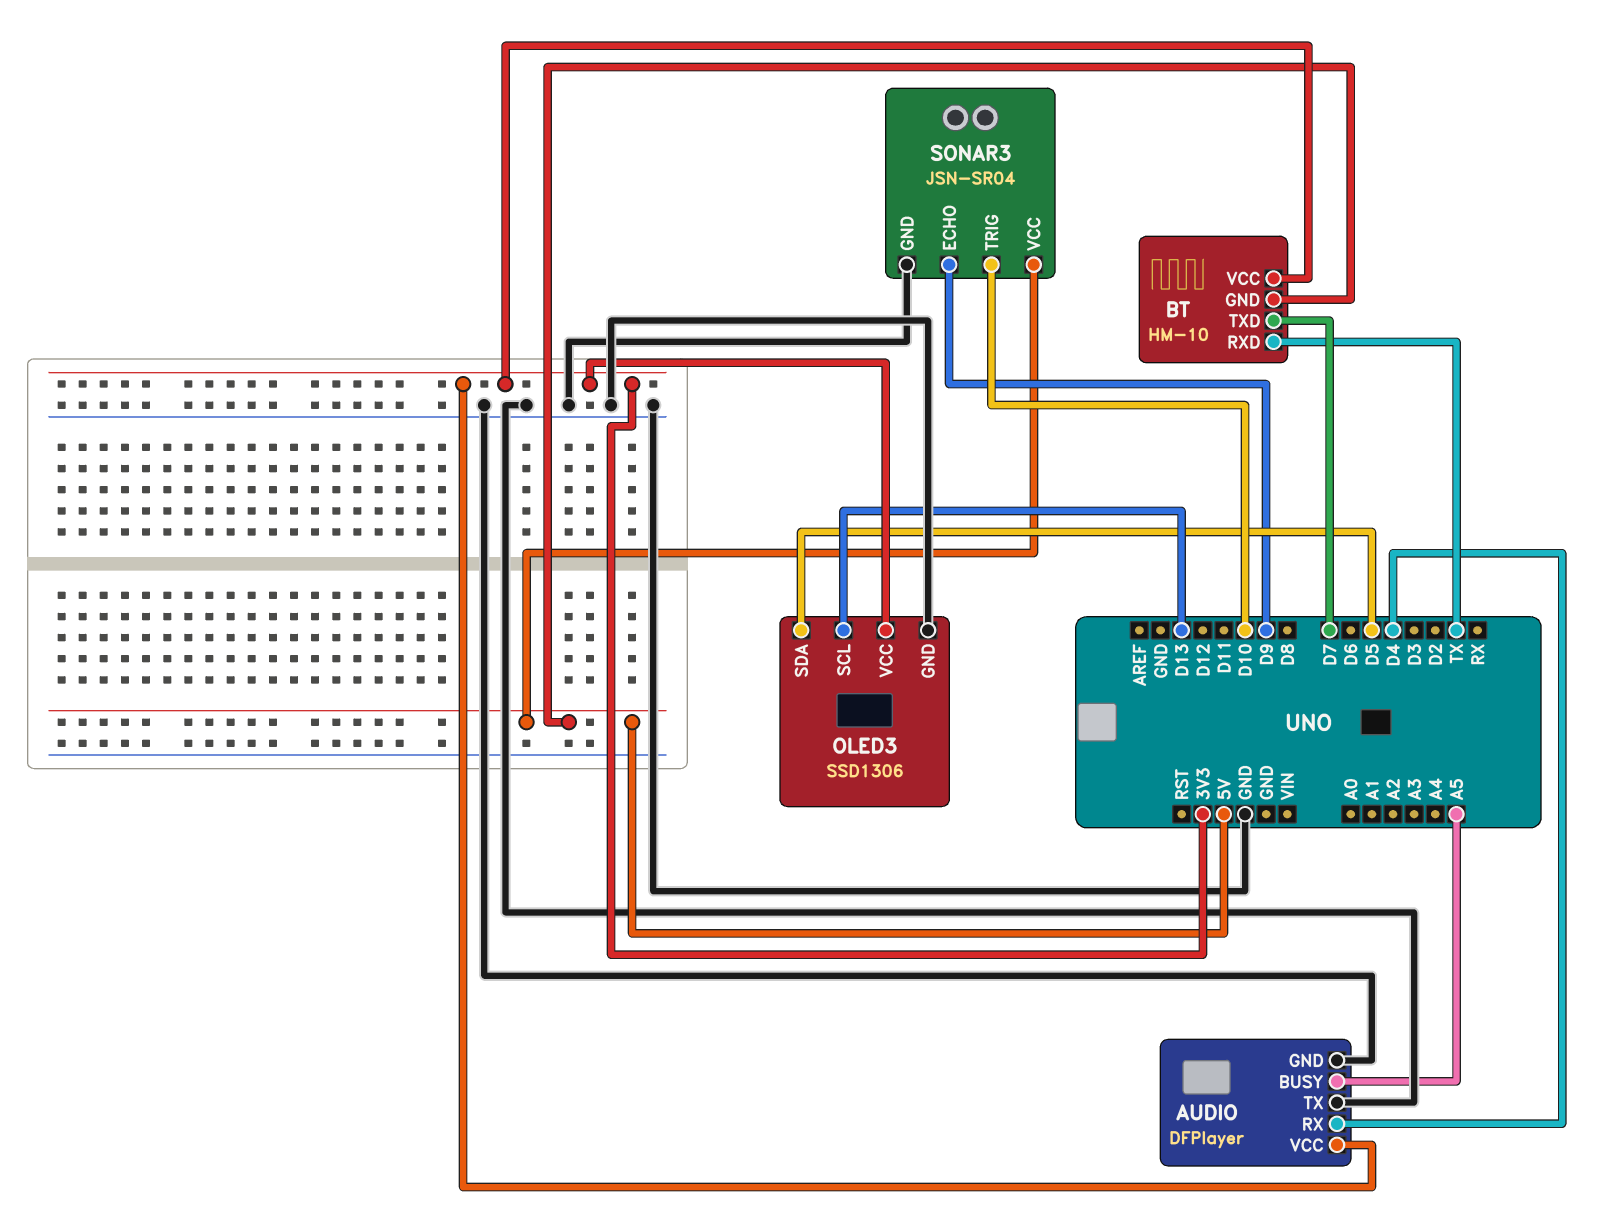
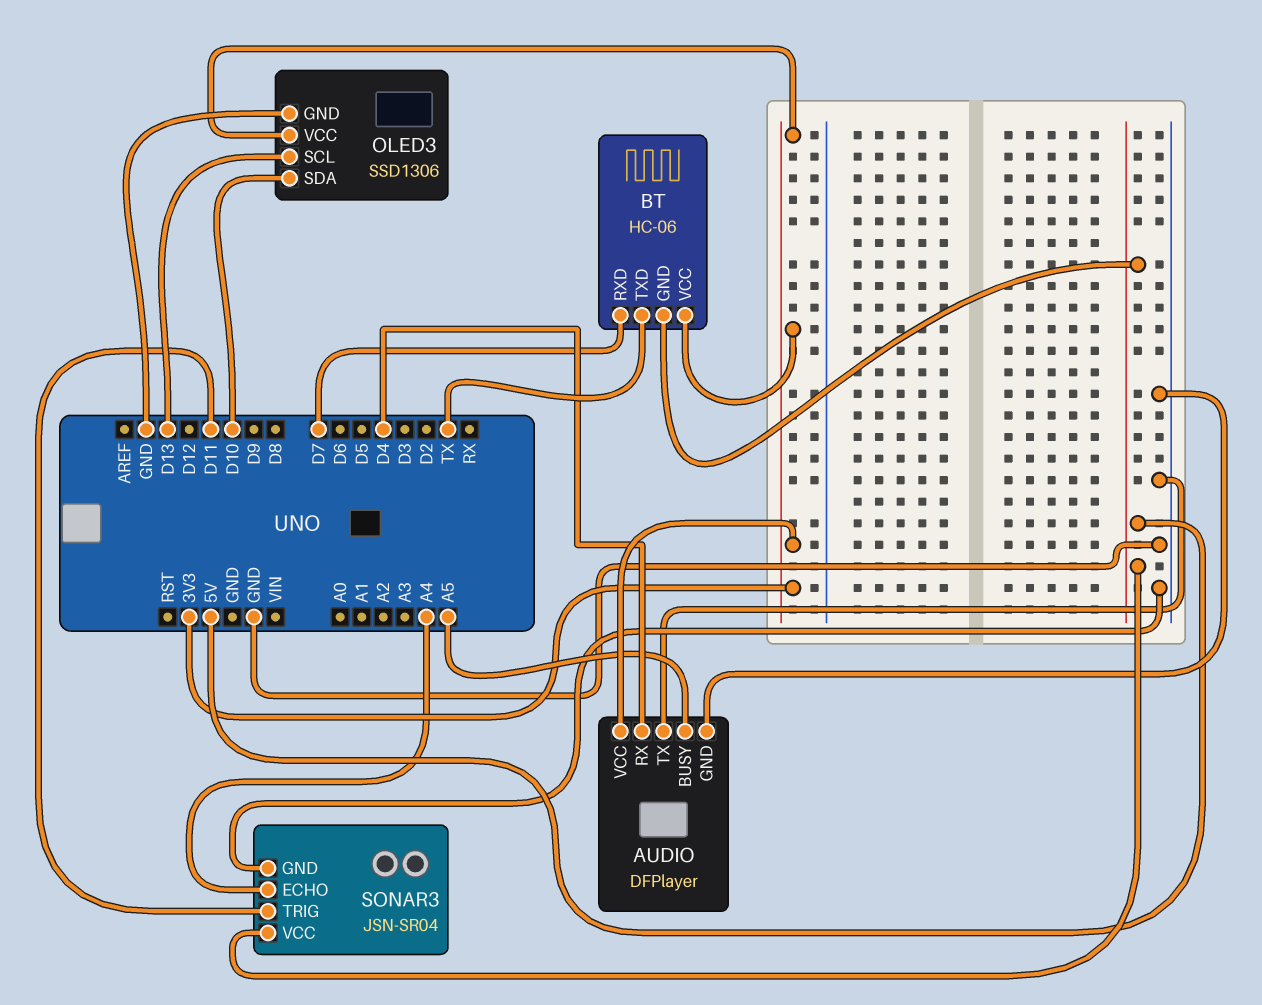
BT: HM-10 -> HC-06
BT pin RXD: TX -> D7
BT pin TXD: D7 -> TX
OLED3 pin SDA: D5 -> D10
SONAR3 pin ECHO: D9 -> A4
SONAR3 pin TRIG: D10 -> D11

